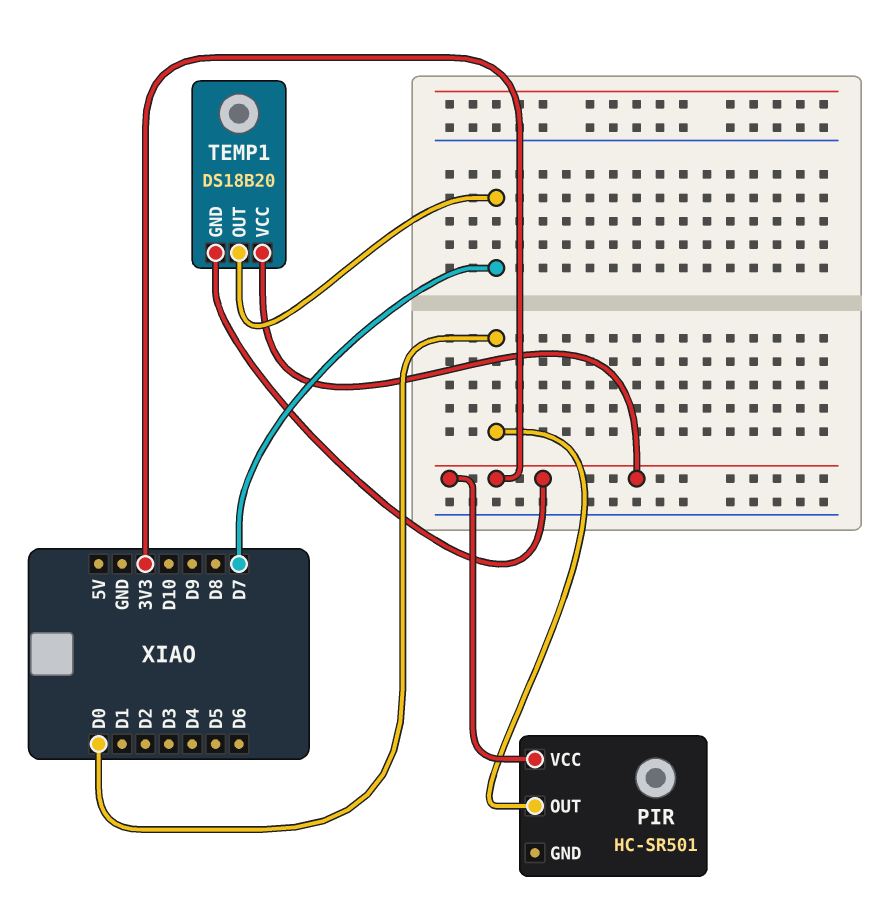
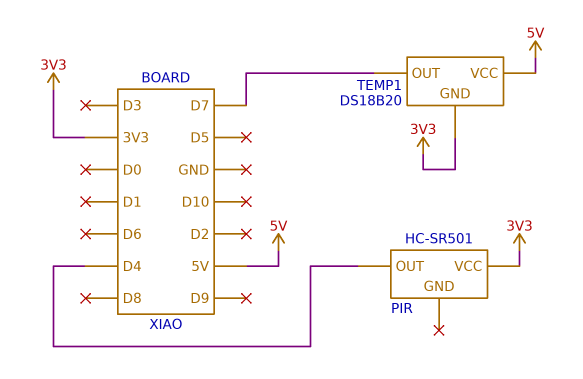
PIR pin OUT: D0 -> D4
TEMP1 pin VCC: 3V3 -> 5V

